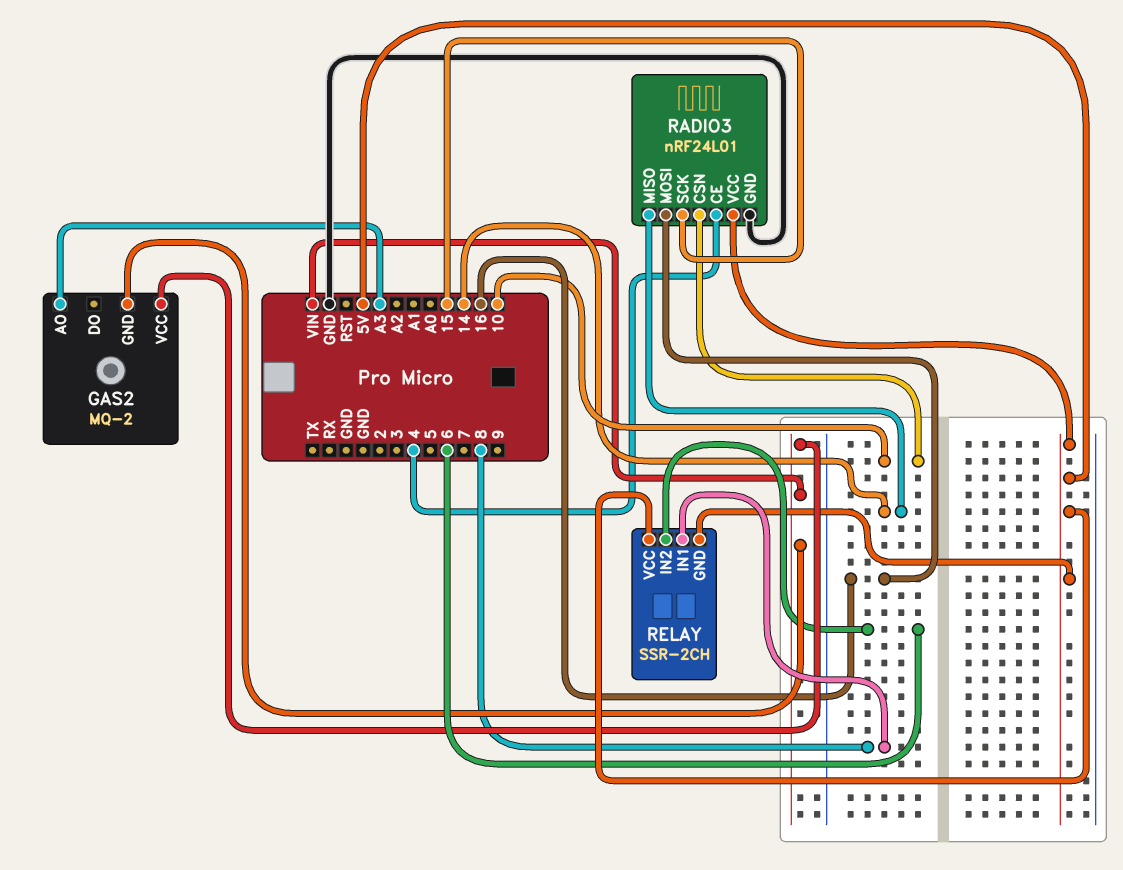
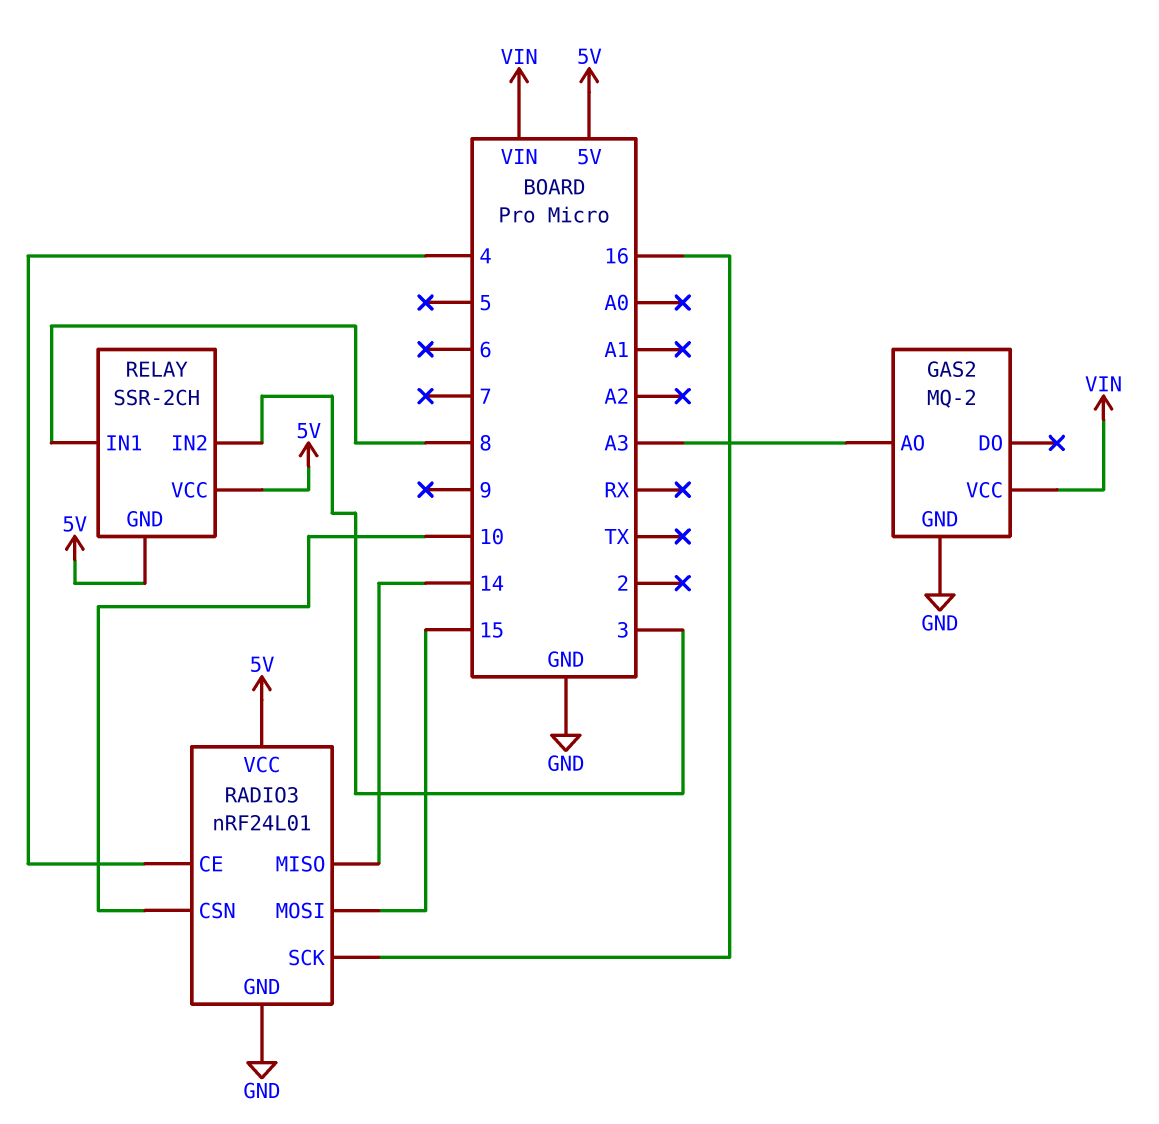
GAS2 pin GND: VIN -> GND
RADIO3 pin MOSI: 16 -> 15
RADIO3 pin SCK: 15 -> 16
RELAY pin IN2: 6 -> 3

